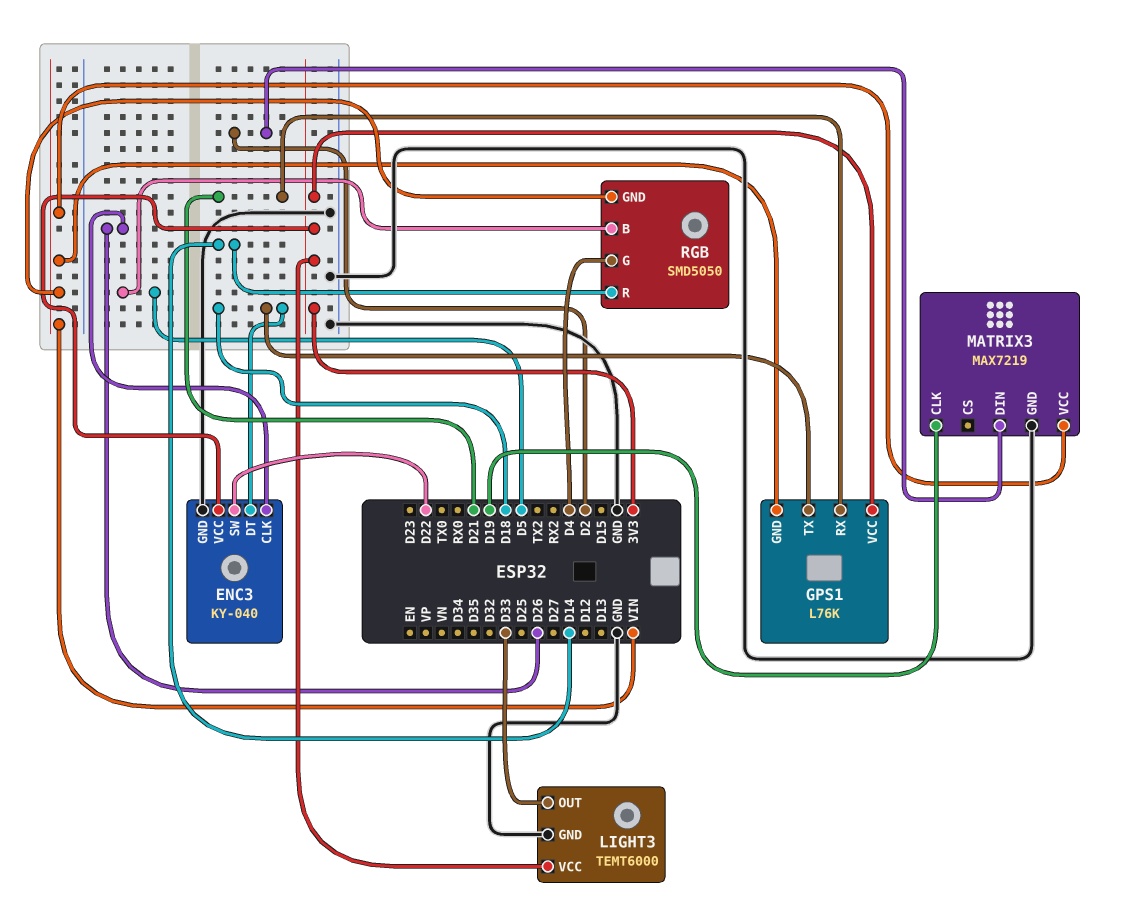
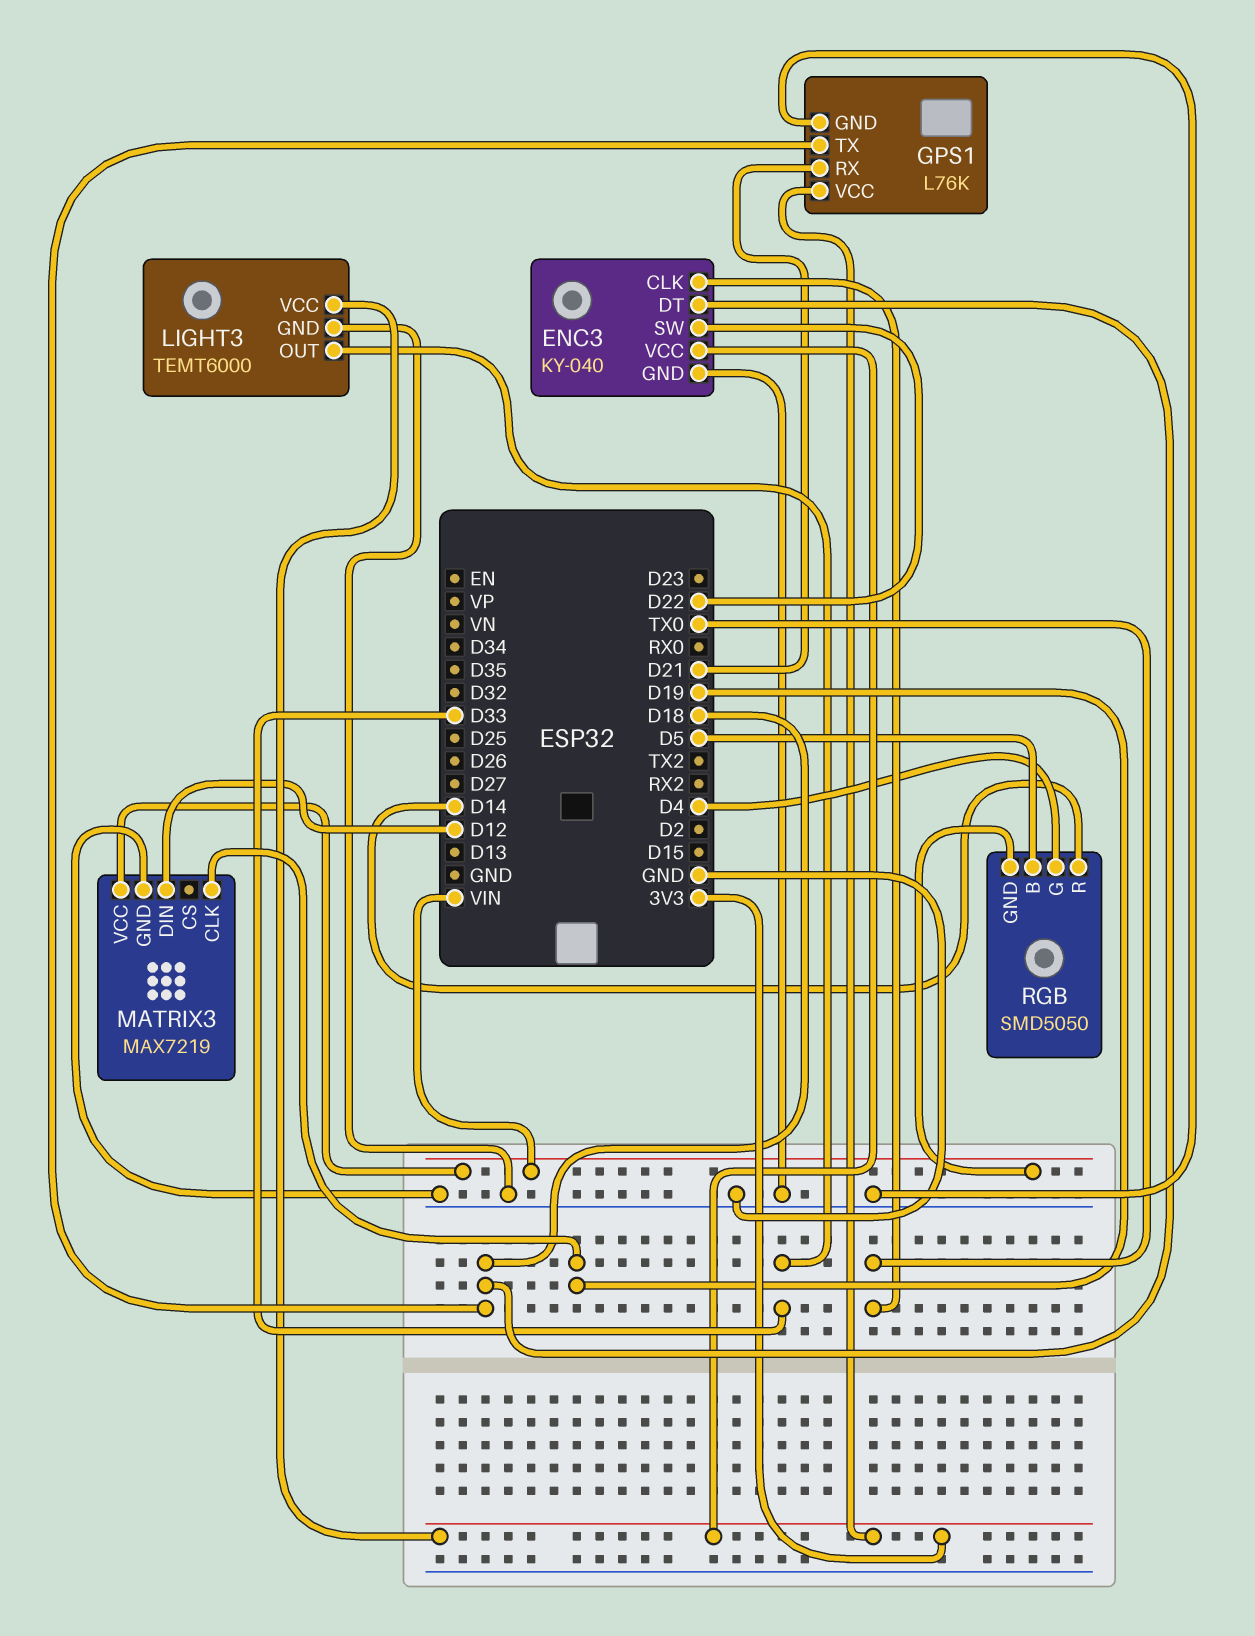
ENC3 pin CLK: D26 -> TX0
GPS1 pin GND: VIN -> GND
MATRIX3 pin DIN: D2 -> D12

